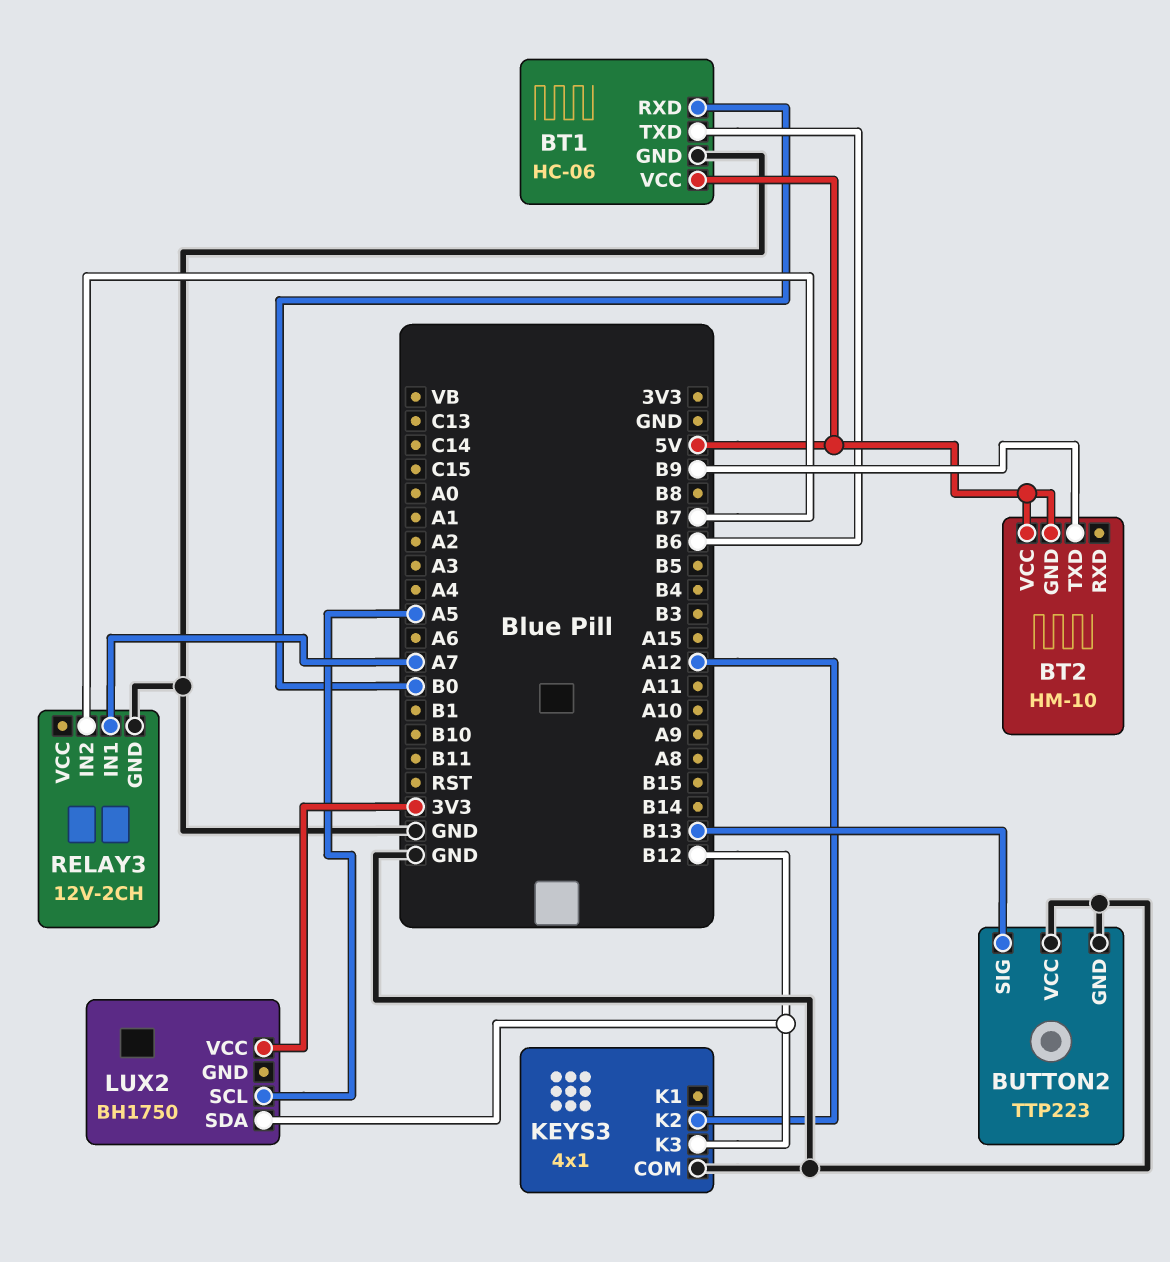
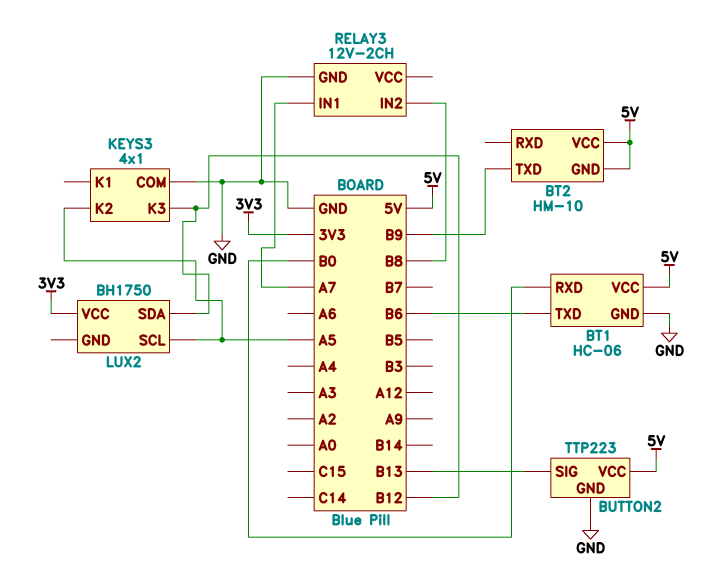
BUTTON2 pin VCC: GND -> 5V
KEYS3 pin K2: A12 -> A5
RELAY3 pin IN2: B7 -> B8

